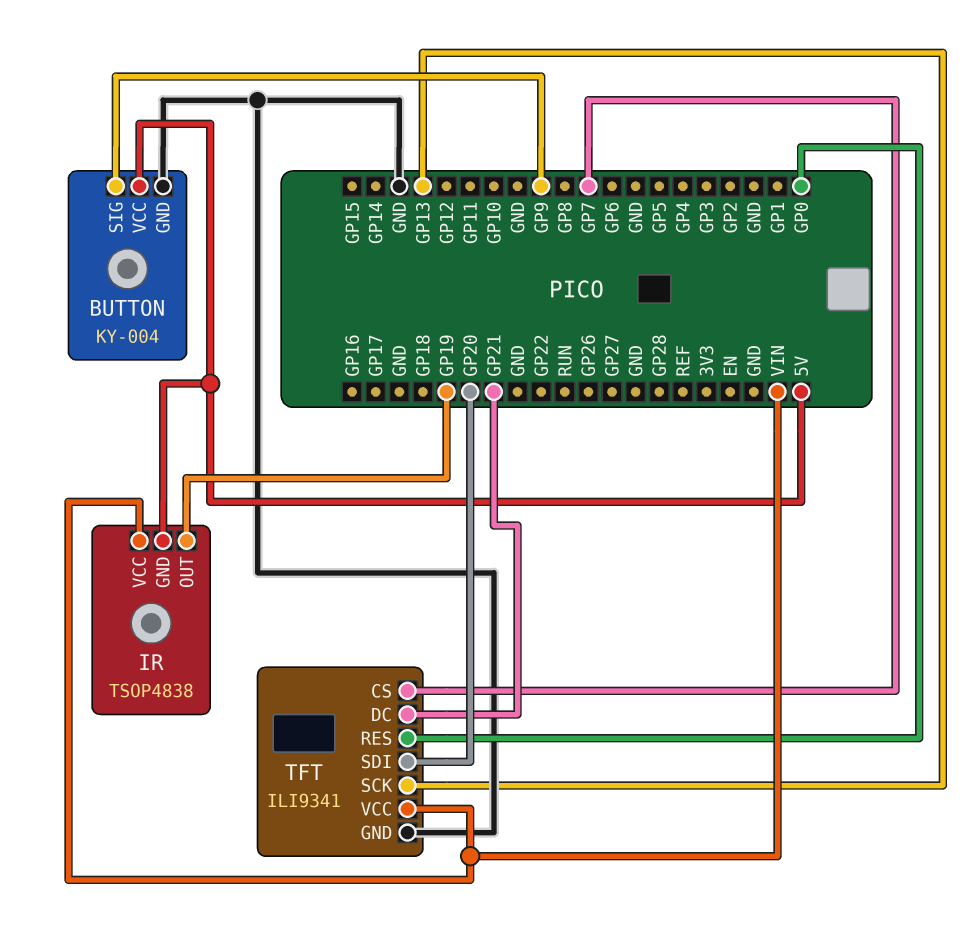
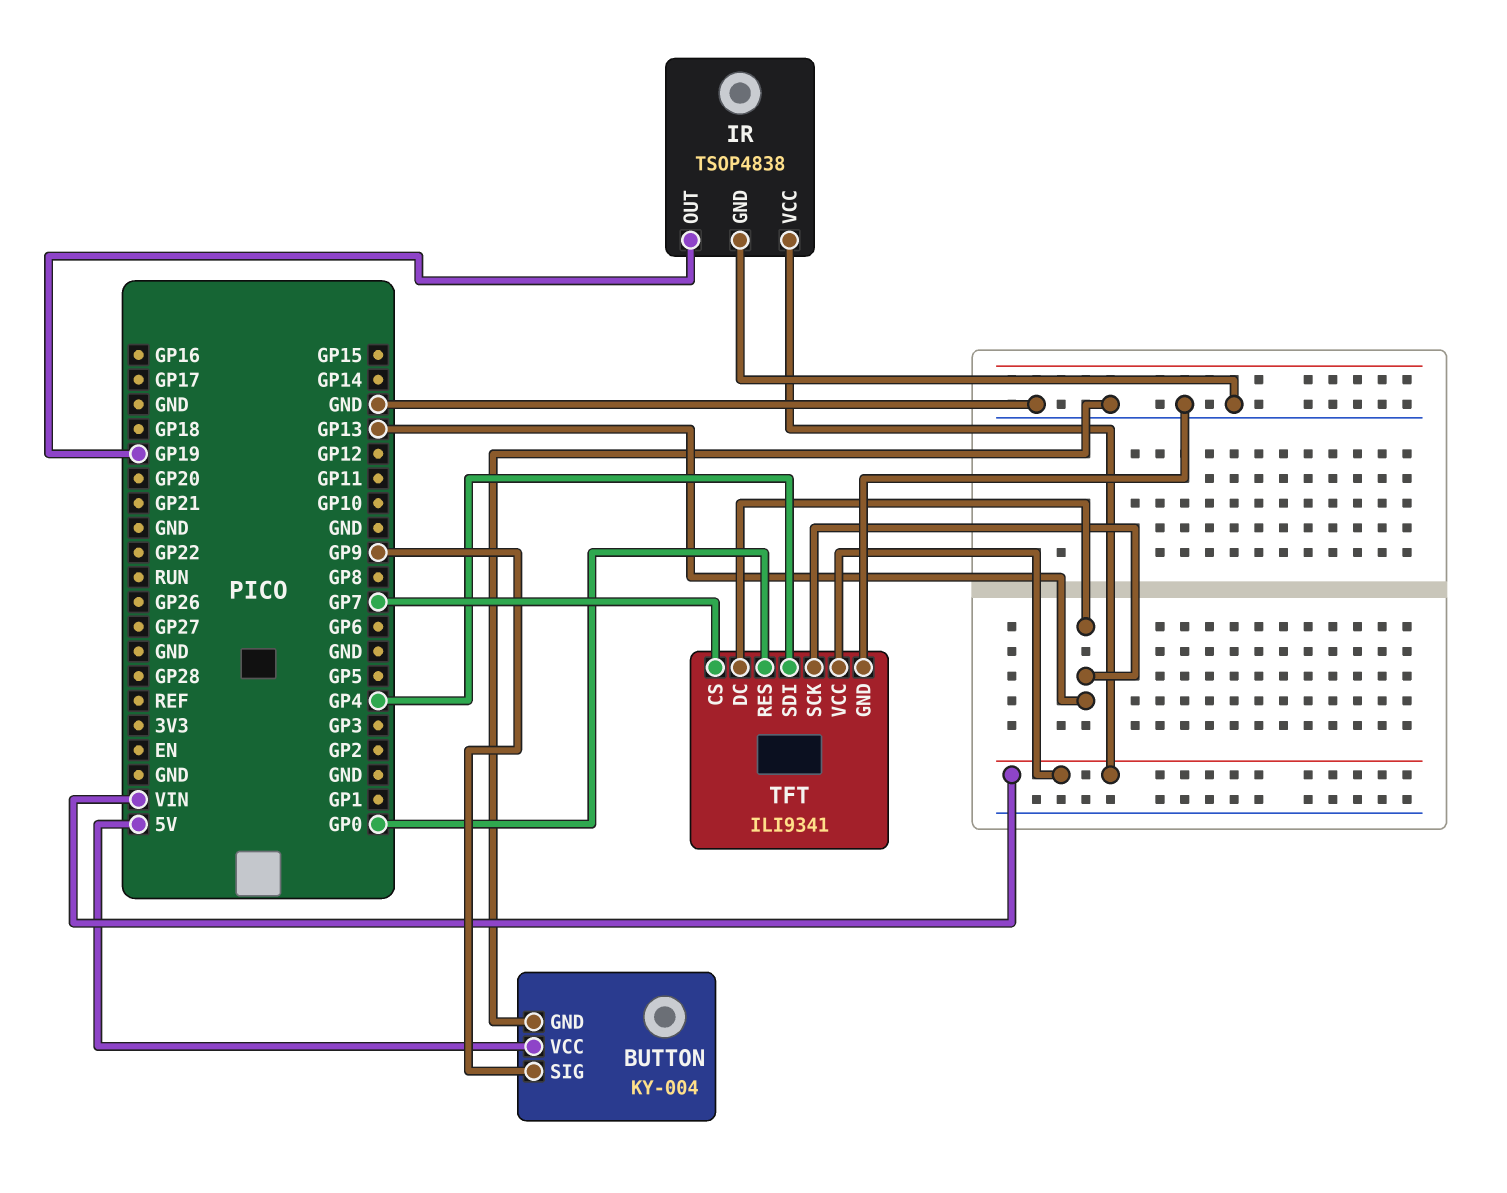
IR pin GND: 5V -> GND
TFT pin DC: GP21 -> GP13
TFT pin SDI: GP20 -> GP4

